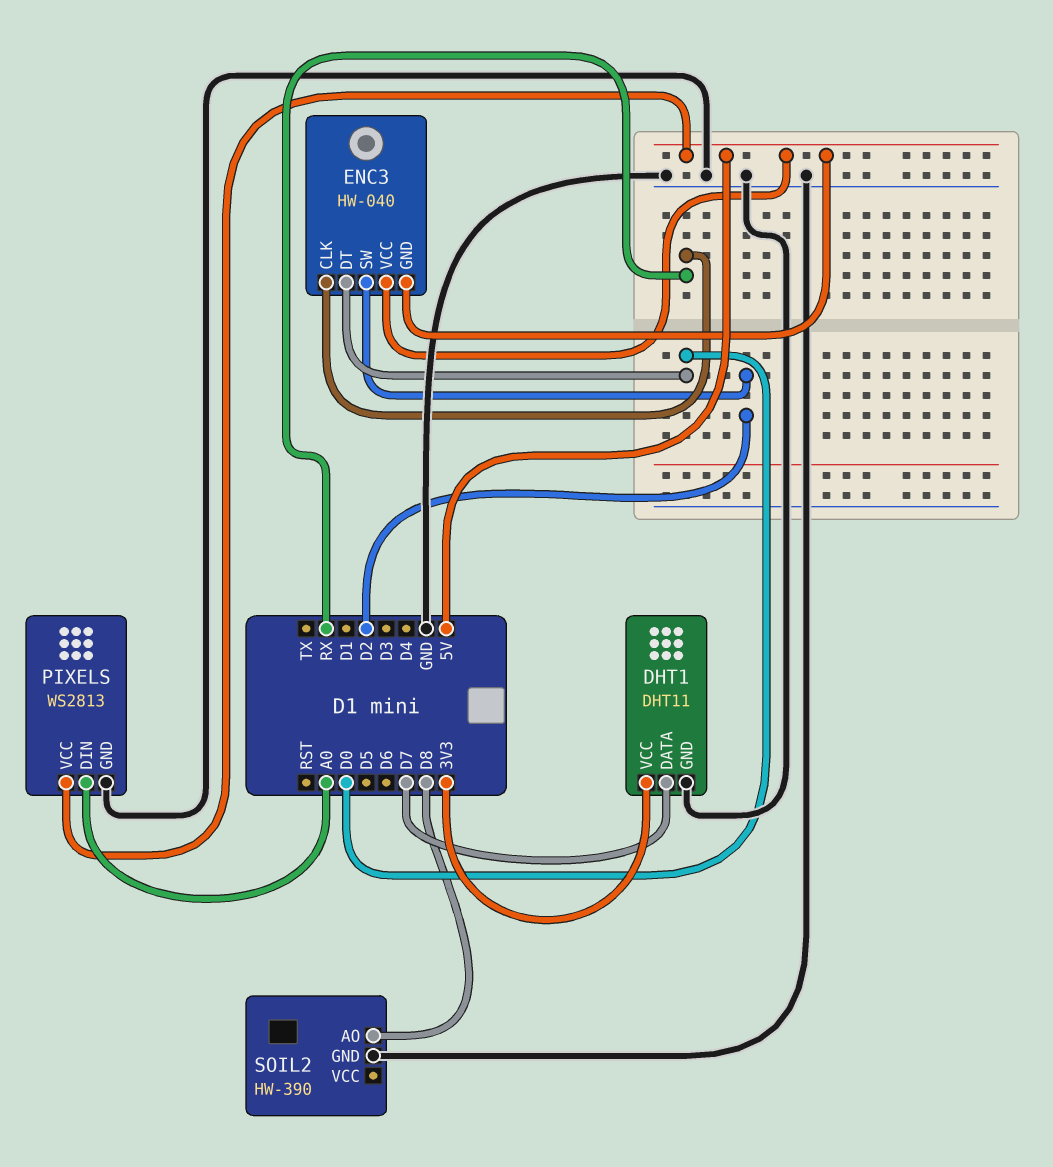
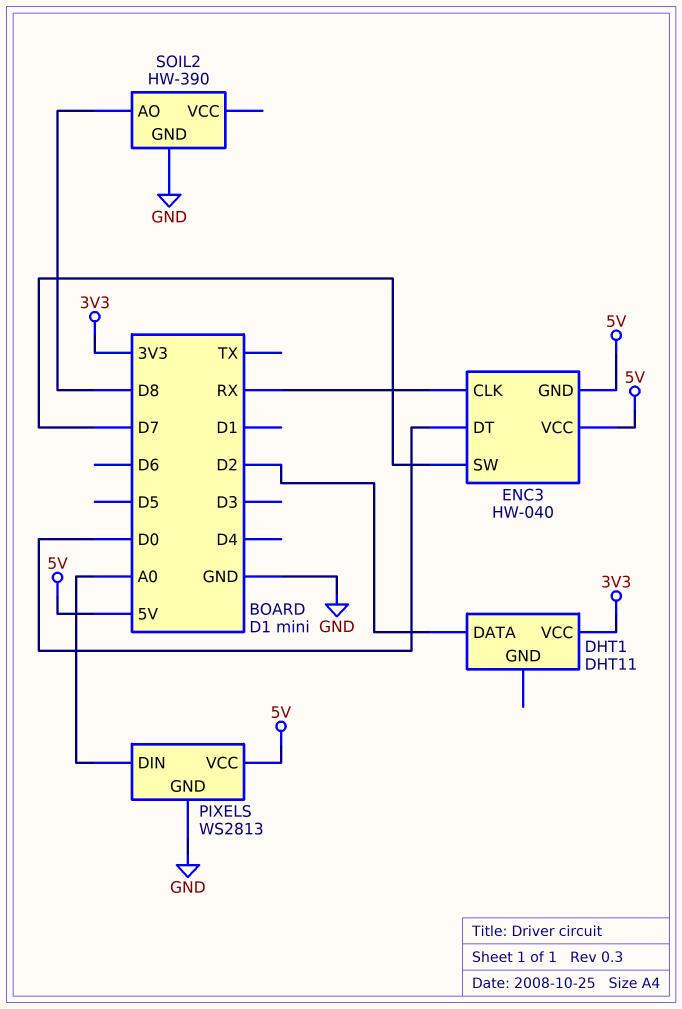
DHT1 pin DATA: D7 -> D2
DHT1 pin GND: GND -> none
ENC3 pin SW: D2 -> D7

